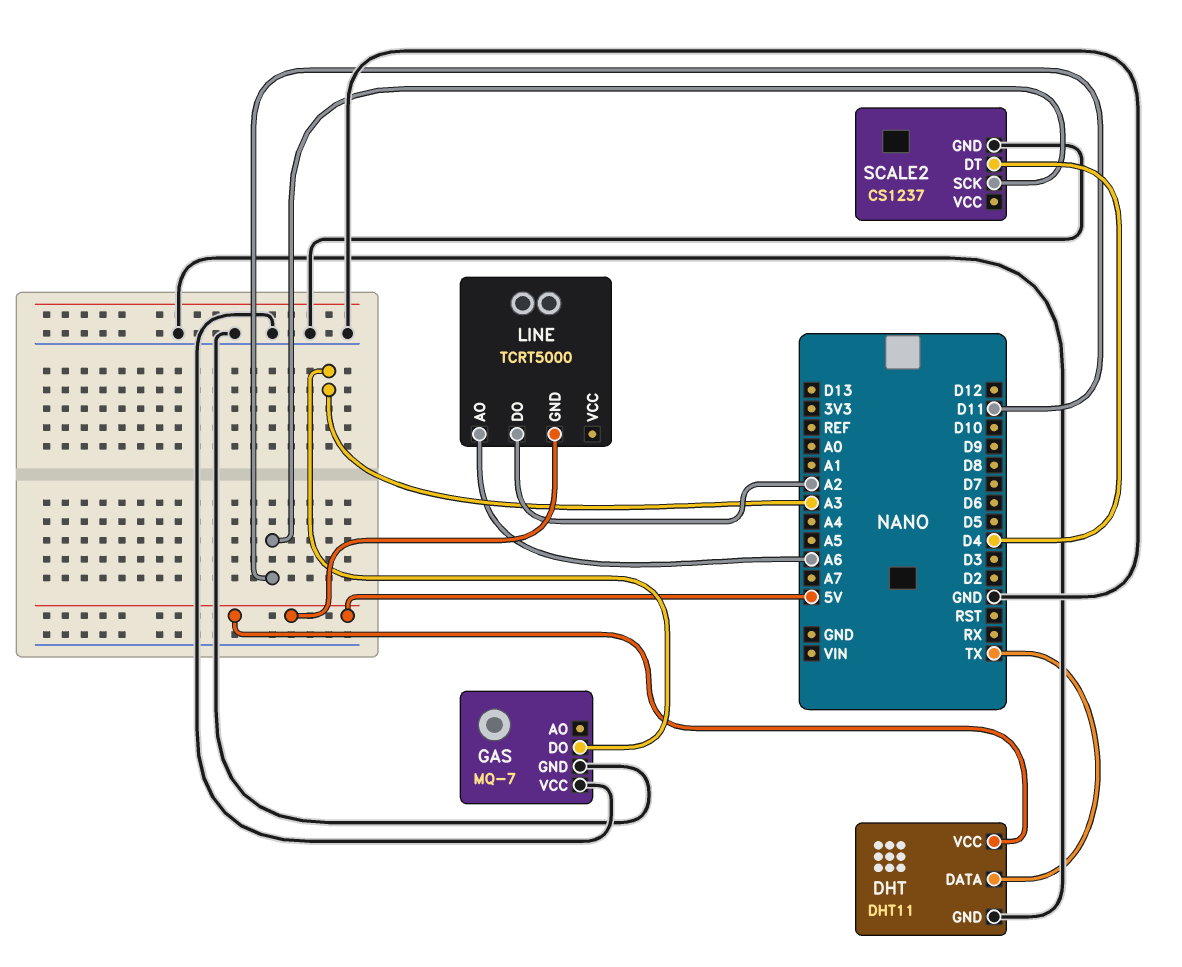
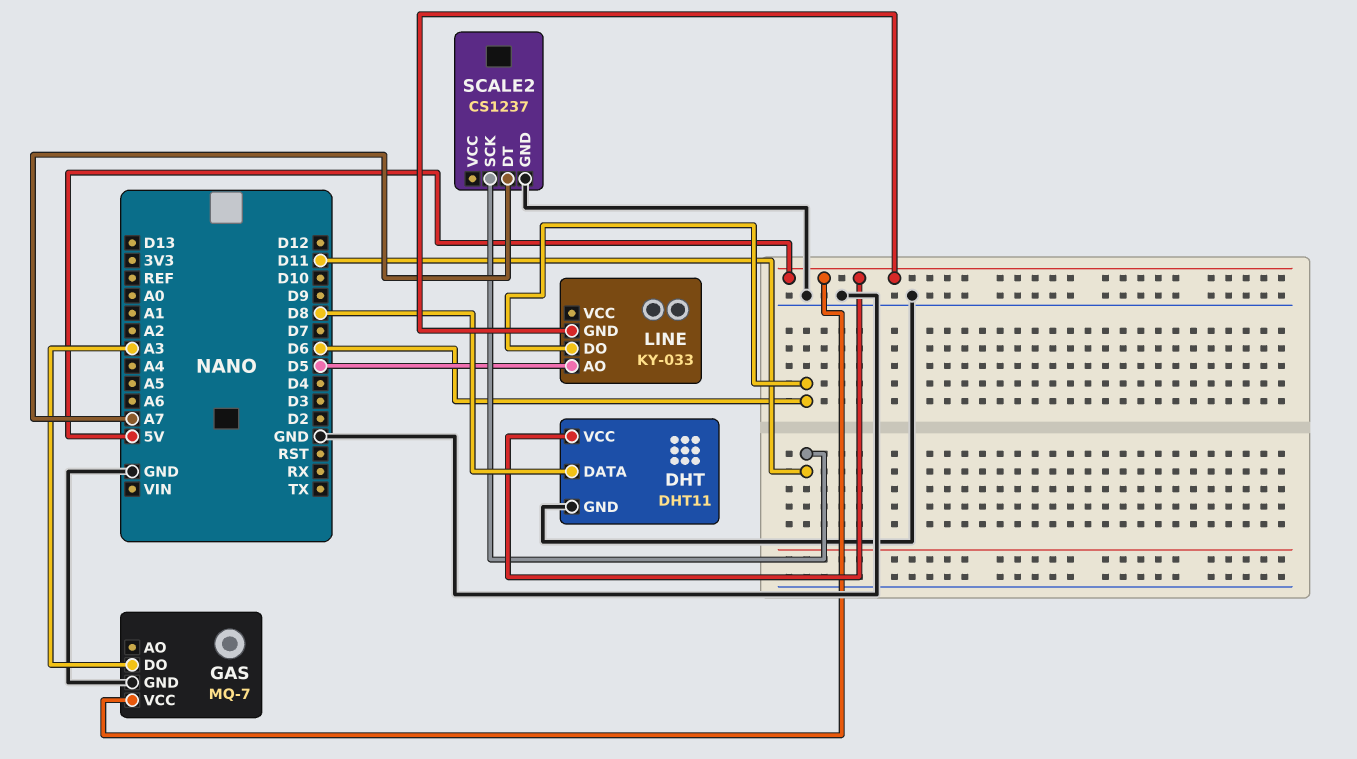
DHT pin DATA: TX -> D8
GAS pin VCC: GND -> 5V
LINE: TCRT5000 -> KY-033
LINE pin AO: A6 -> D5
LINE pin DO: A2 -> D6
SCALE2 pin DT: D4 -> A7

